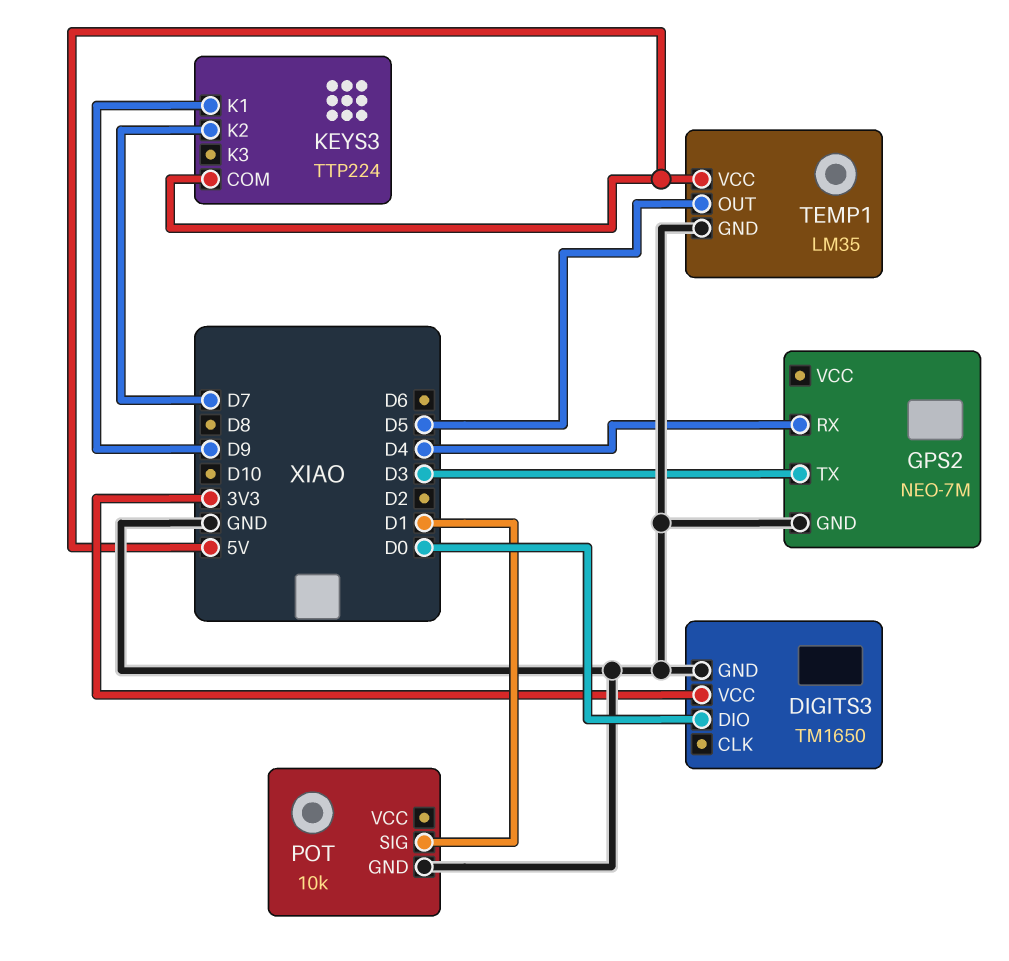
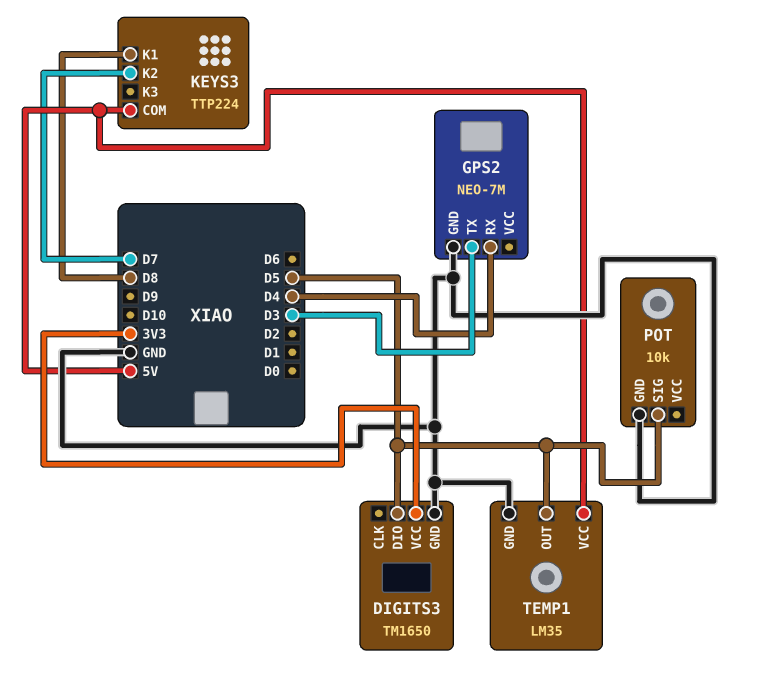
DIGITS3 pin DIO: D0 -> D5
KEYS3 pin K1: D9 -> D8
POT pin SIG: D1 -> D5

